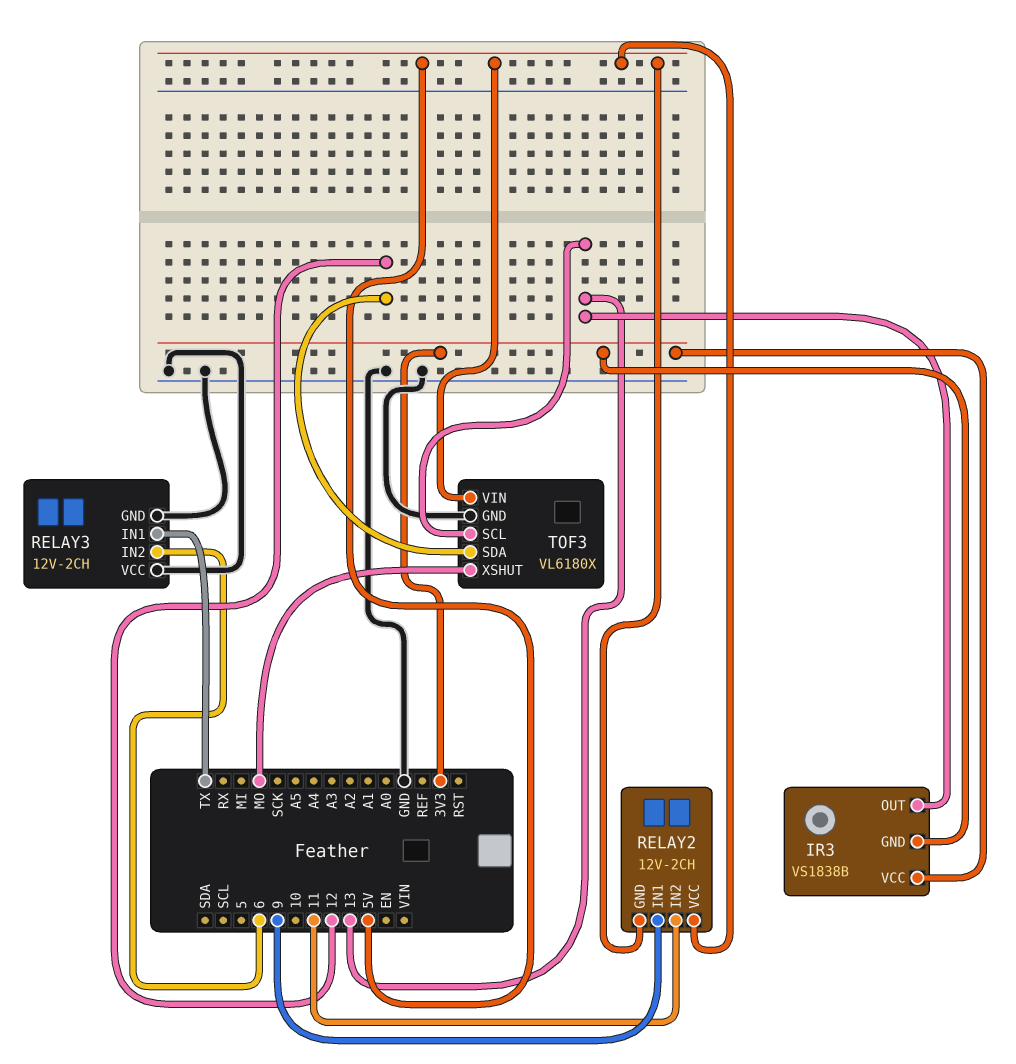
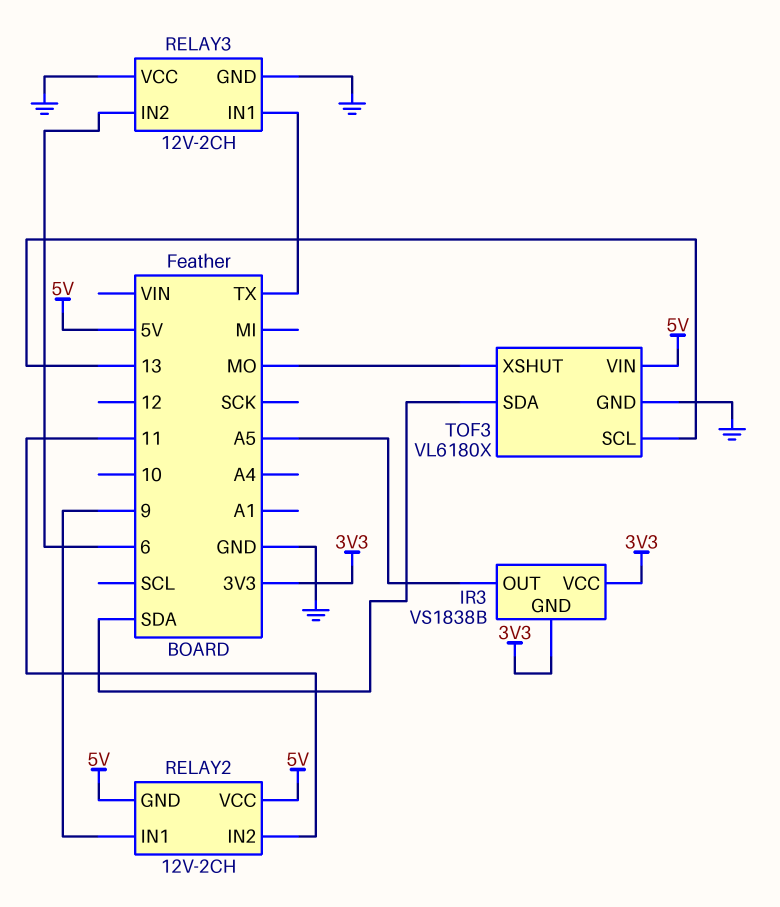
IR3 pin OUT: 13 -> A5
TOF3 pin SDA: 12 -> SDA

